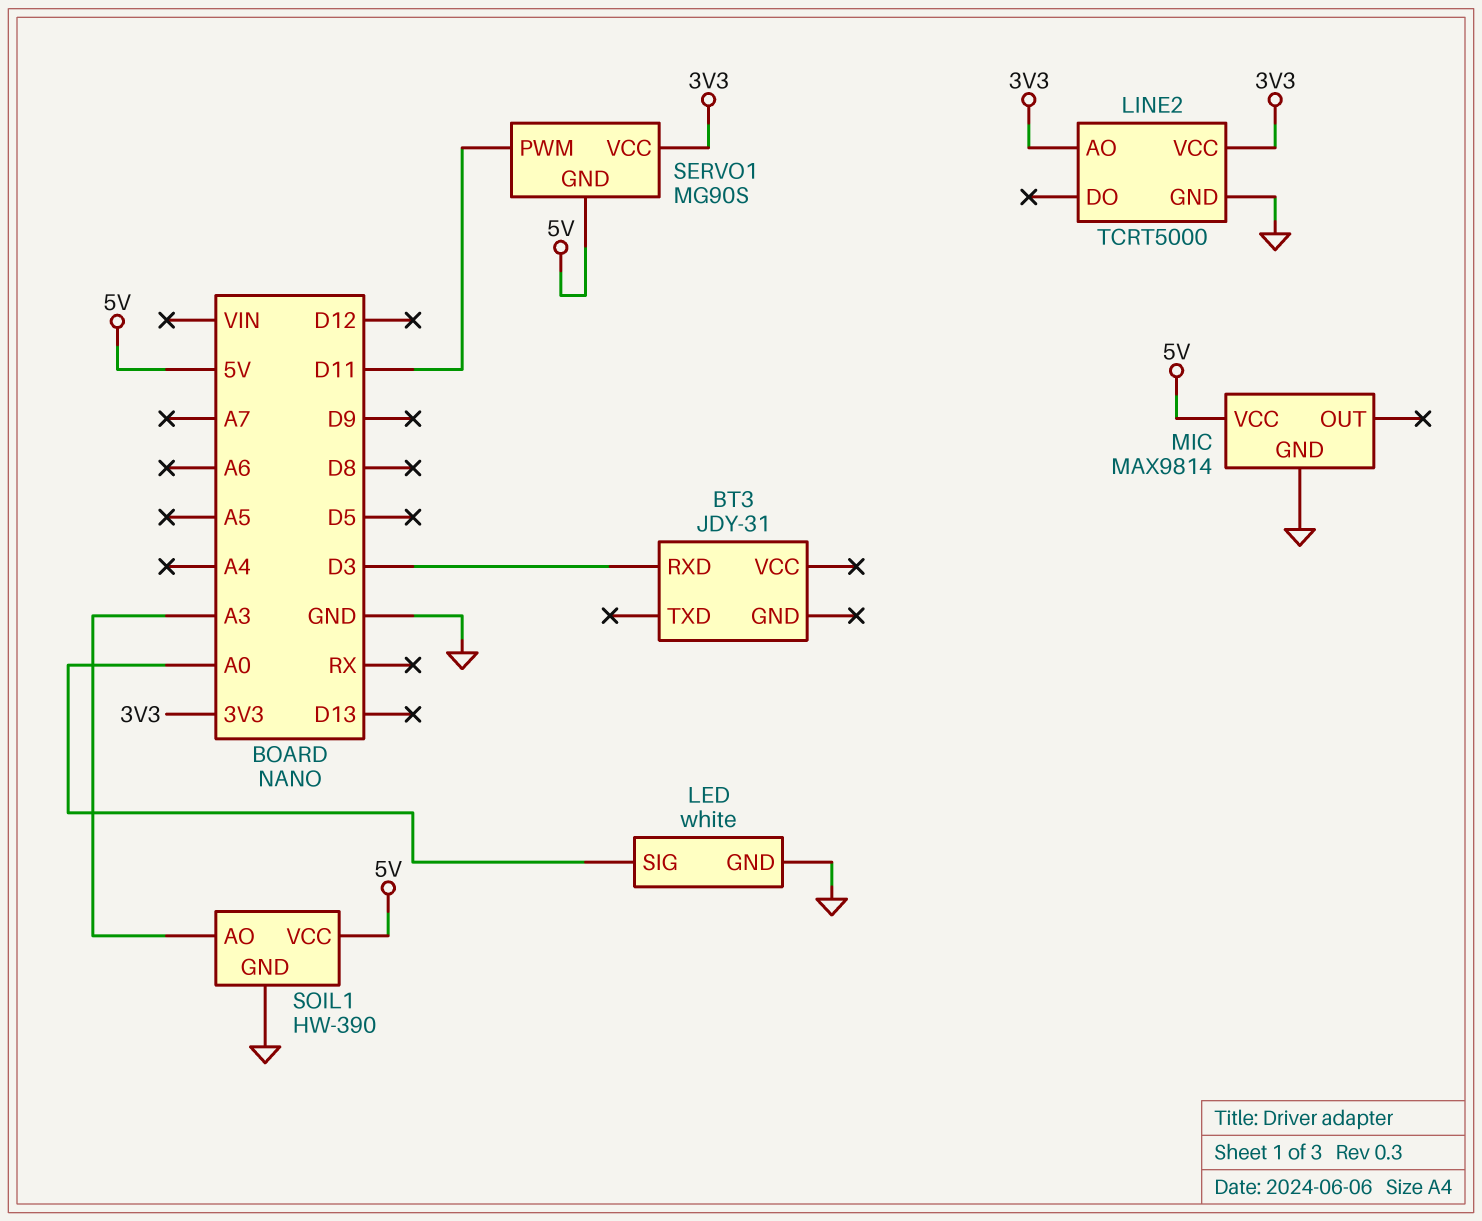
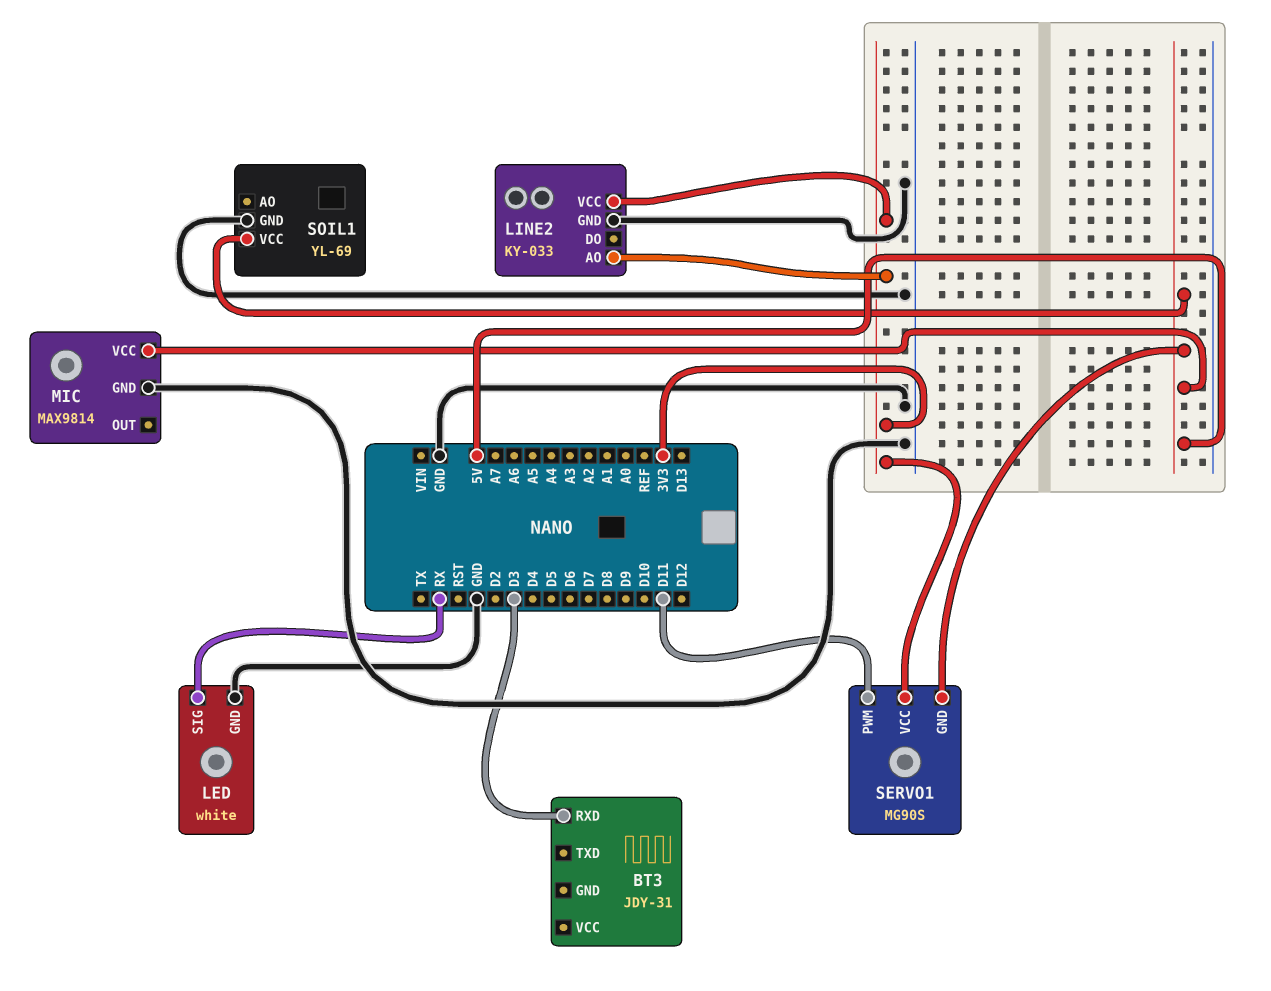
LED pin SIG: A0 -> RX
LINE2: TCRT5000 -> KY-033
SOIL1: HW-390 -> YL-69
SOIL1 pin AO: A3 -> none

